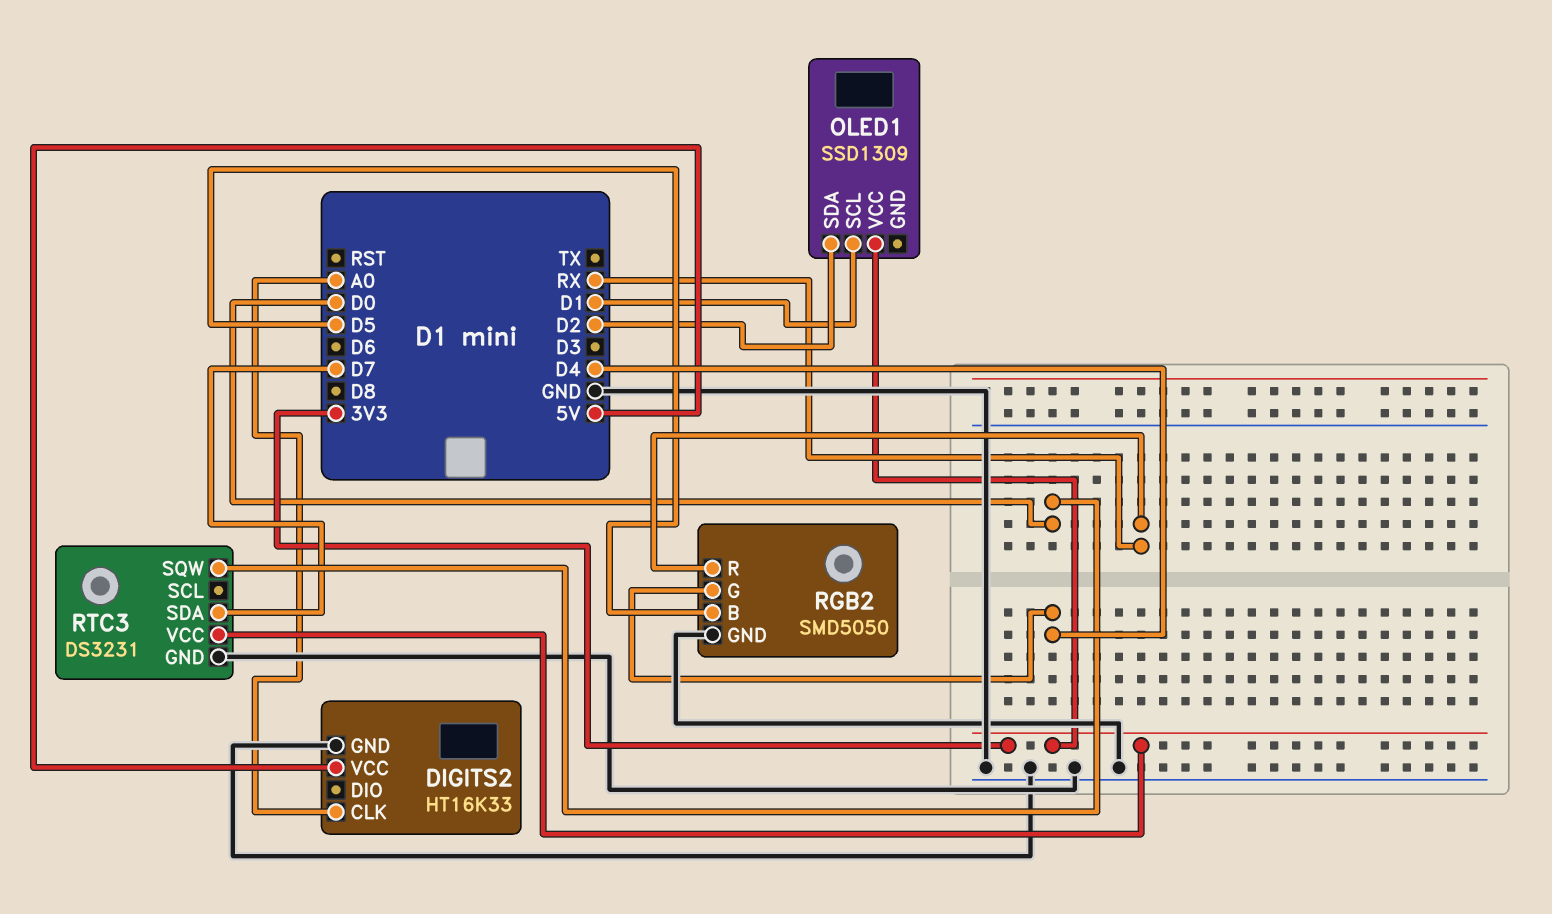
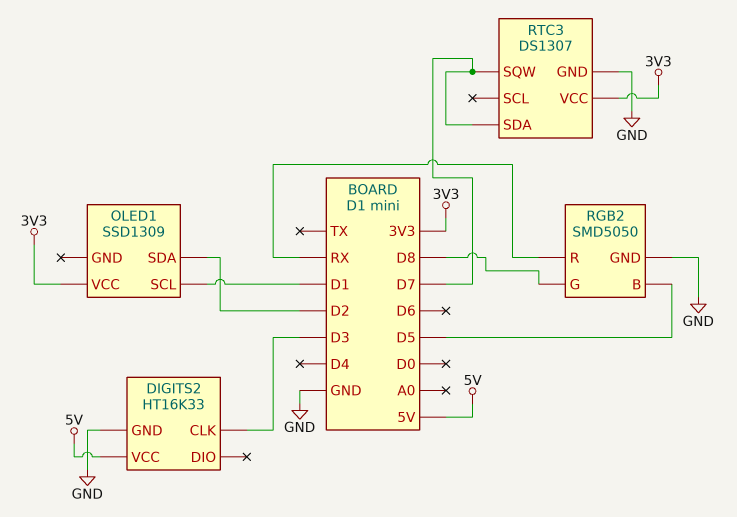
DIGITS2 pin CLK: A0 -> D3
RGB2 pin G: D4 -> D8
RTC3: DS3231 -> DS1307
RTC3 pin SQW: D0 -> D7

